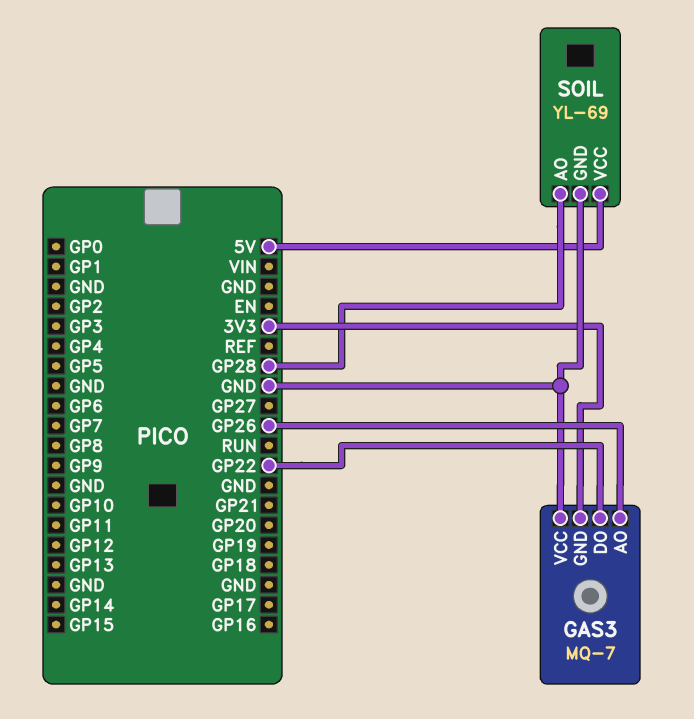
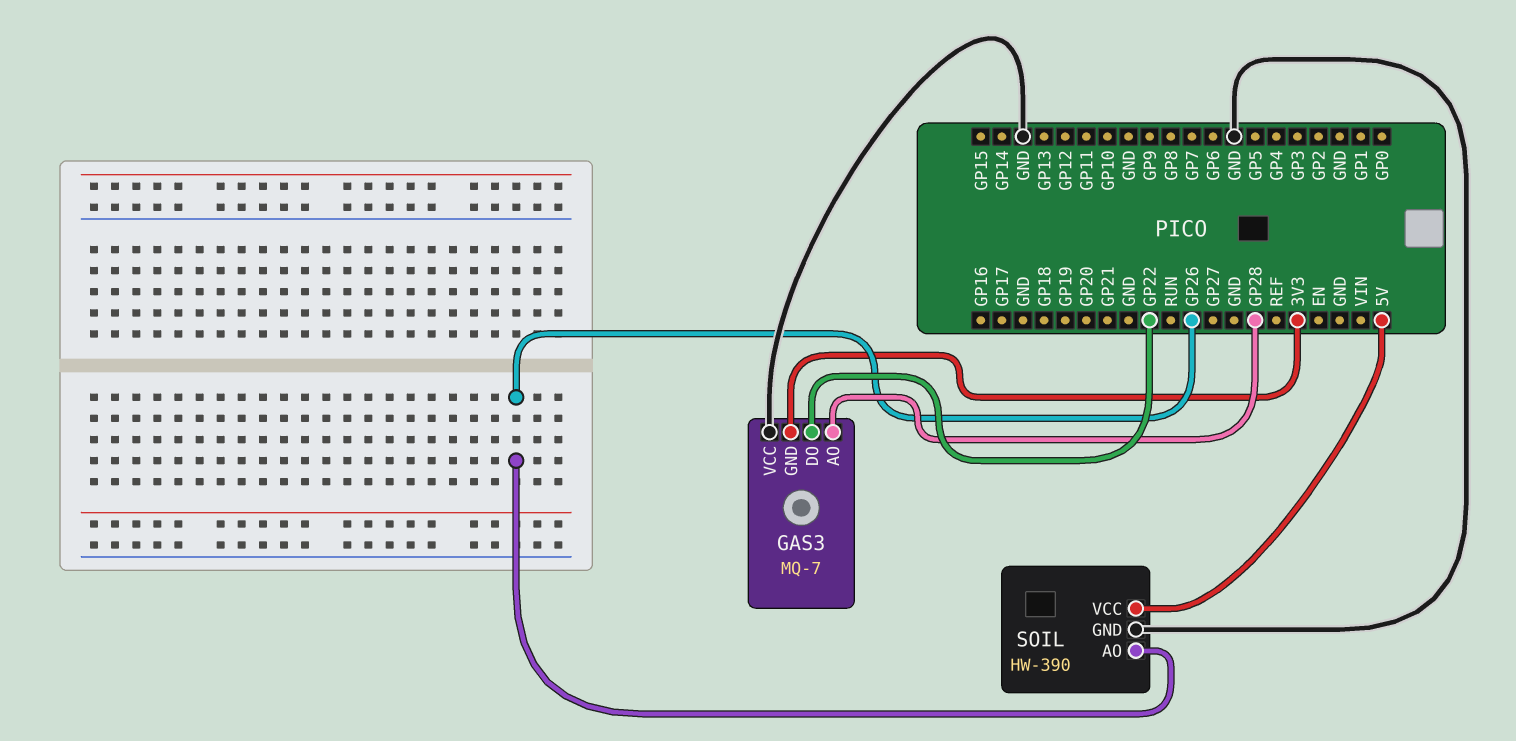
GAS3 pin AO: GP26 -> GP28
SOIL: YL-69 -> HW-390
SOIL pin AO: GP28 -> GP26

